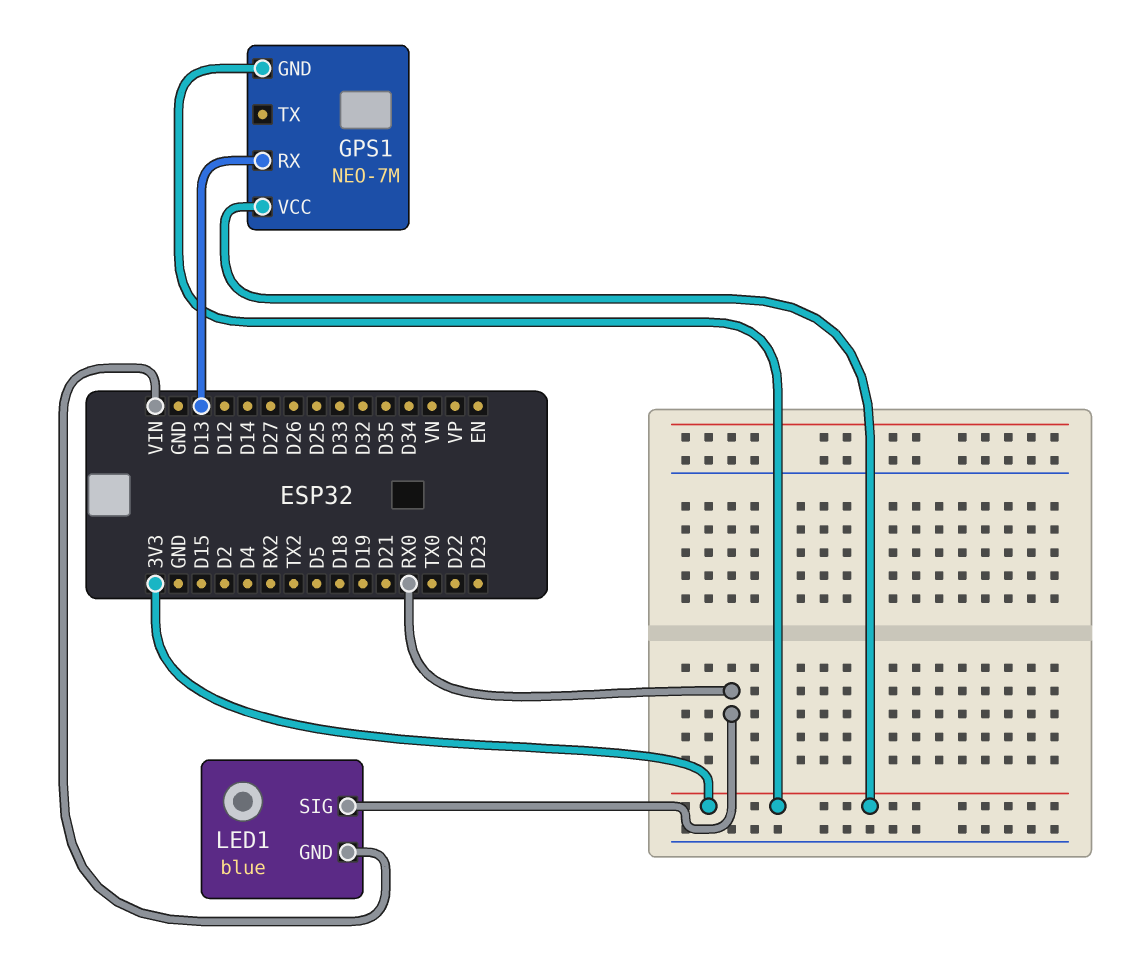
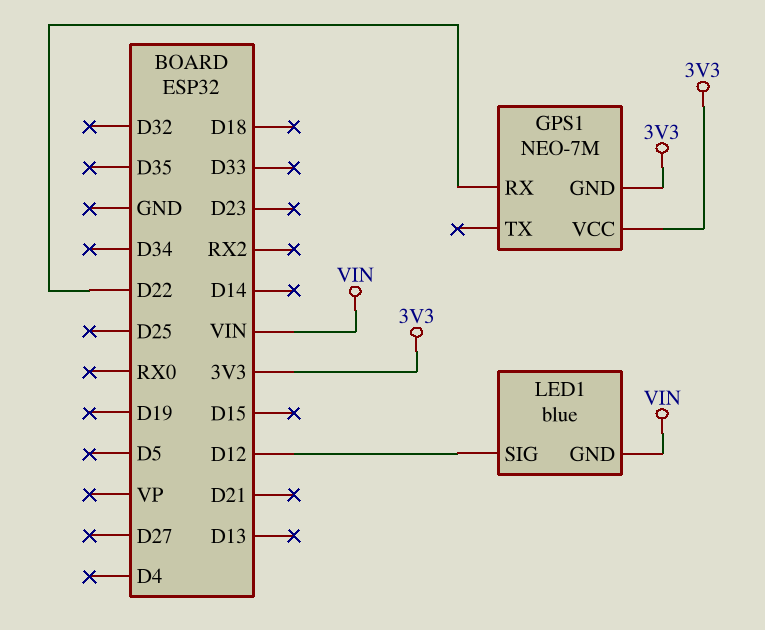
GPS1 pin RX: D13 -> D22
LED1 pin SIG: RX0 -> D12

